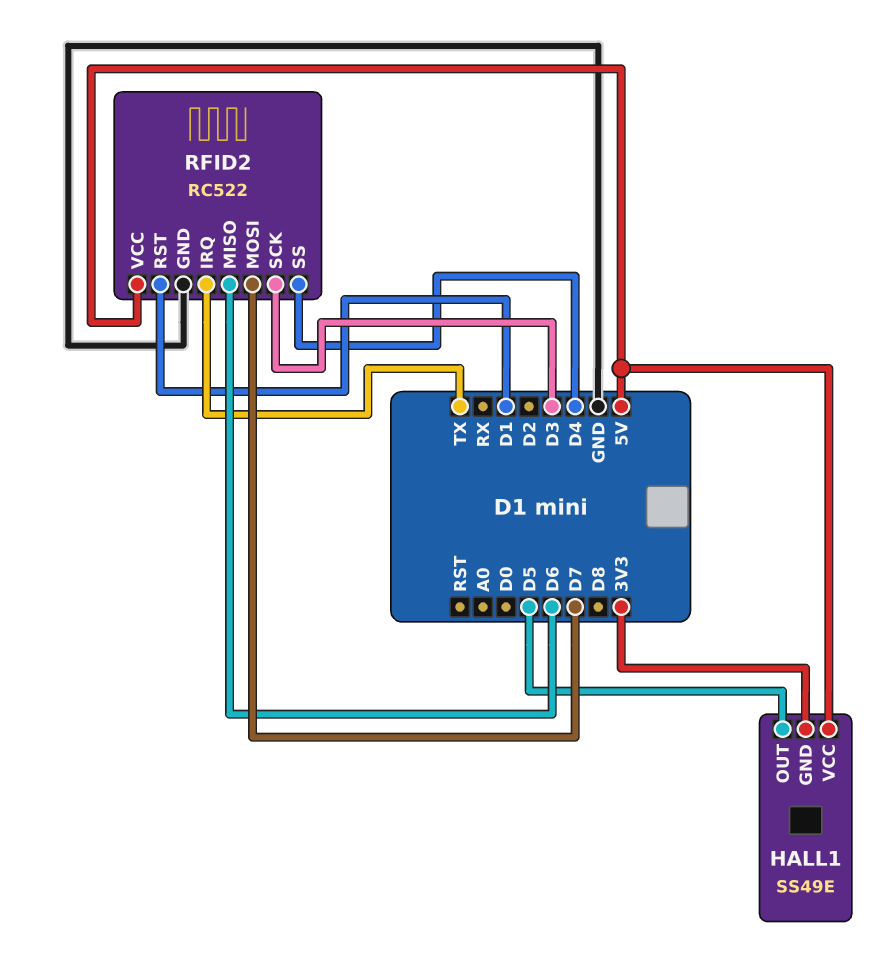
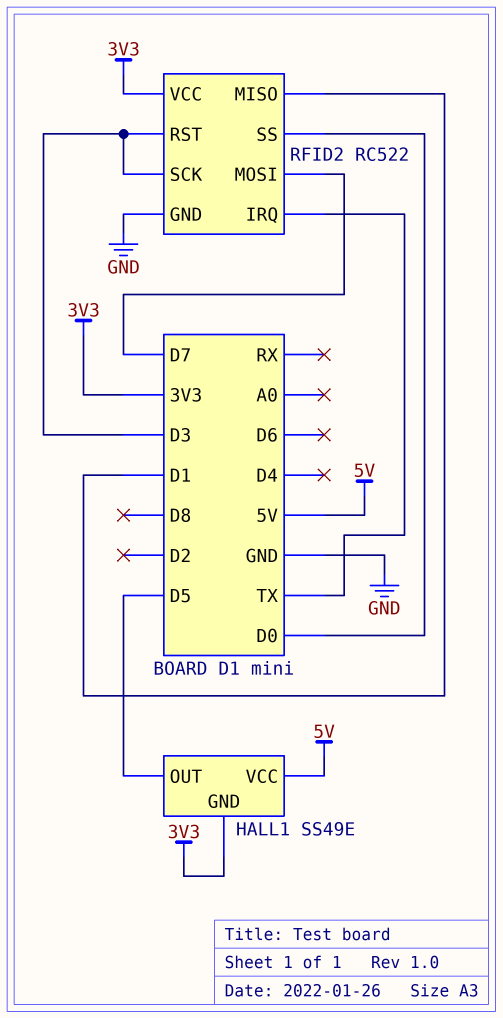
RFID2 pin MISO: D6 -> D1
RFID2 pin RST: D1 -> D3
RFID2 pin SS: D4 -> D0
RFID2 pin VCC: 5V -> 3V3

